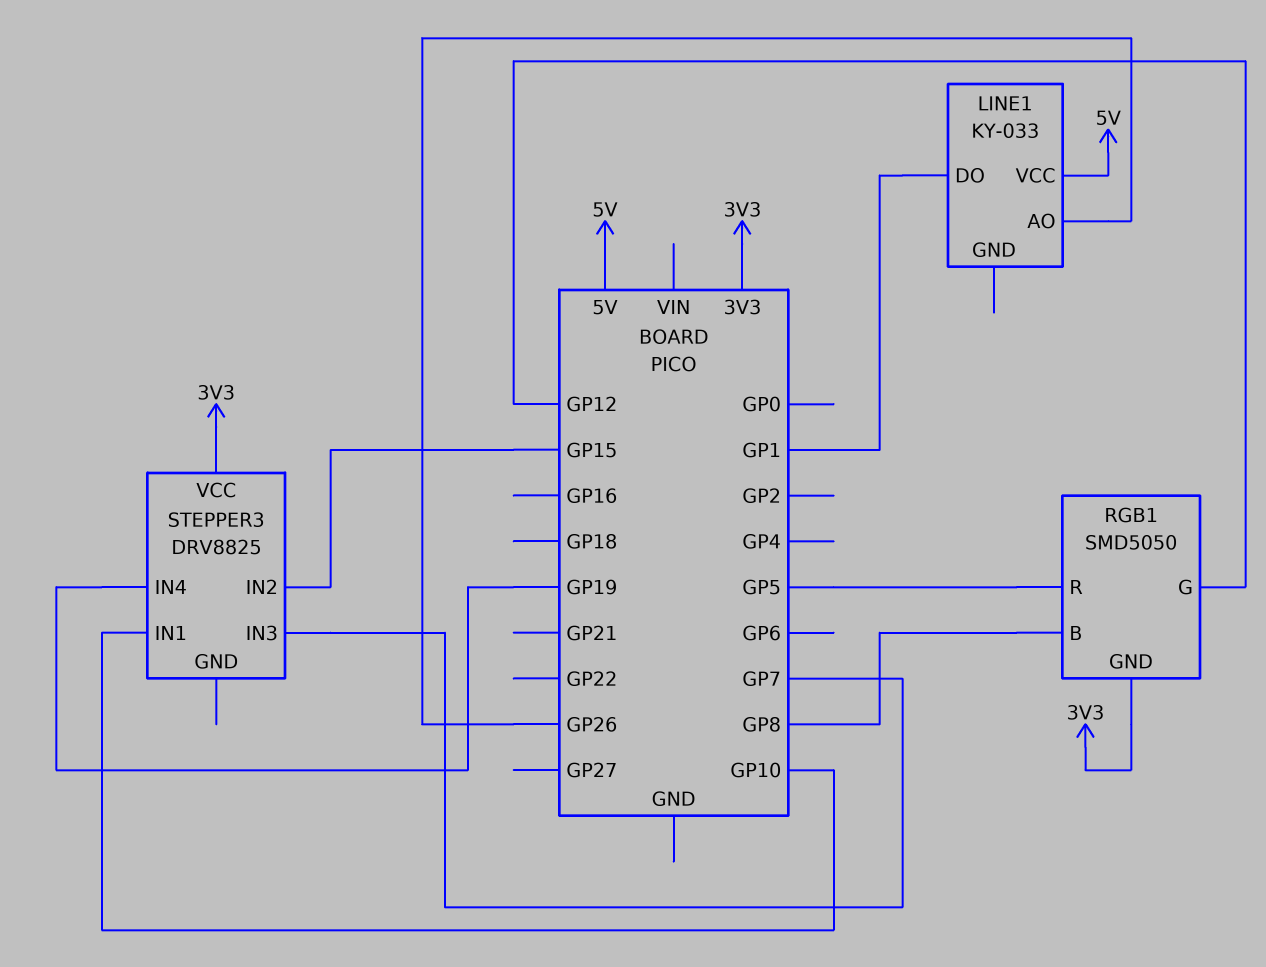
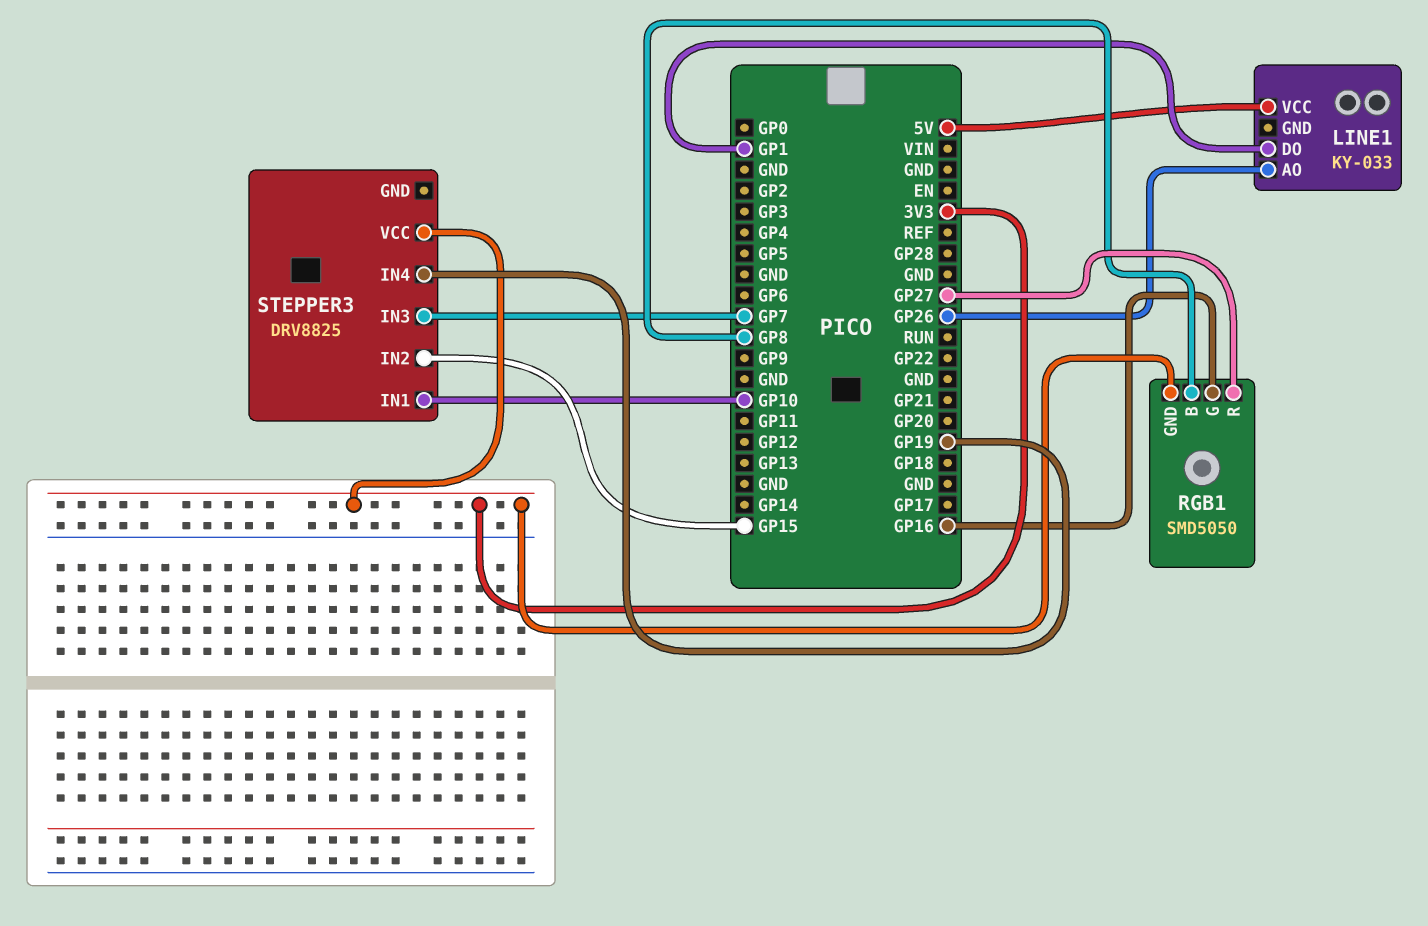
RGB1 pin G: GP12 -> GP16
RGB1 pin R: GP5 -> GP27

